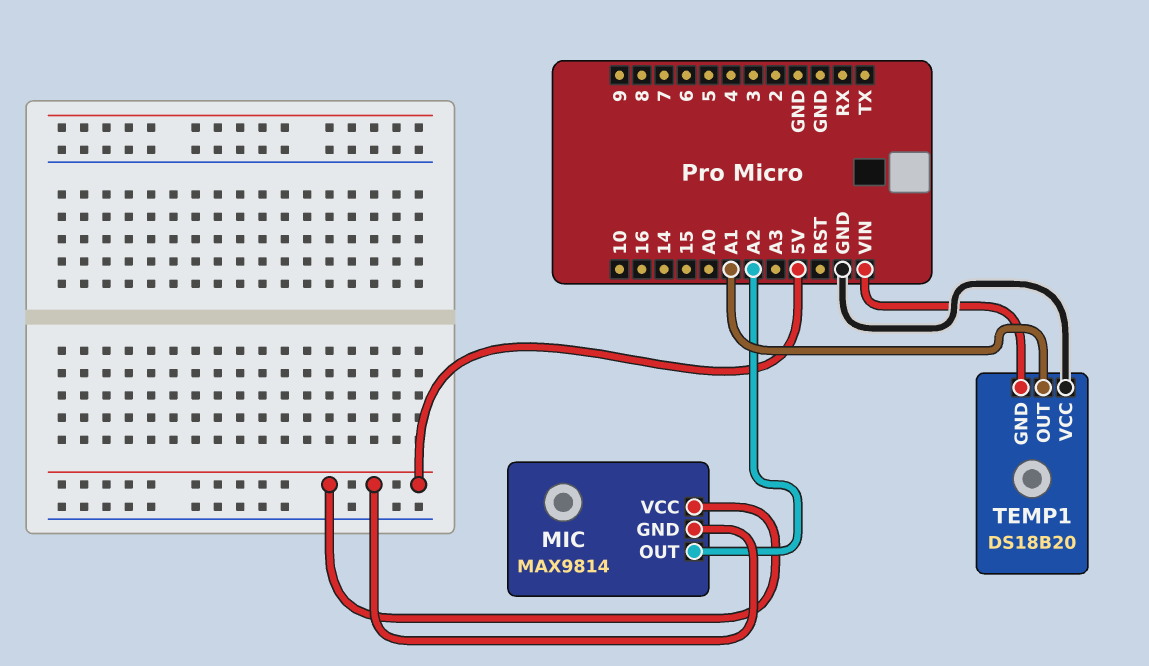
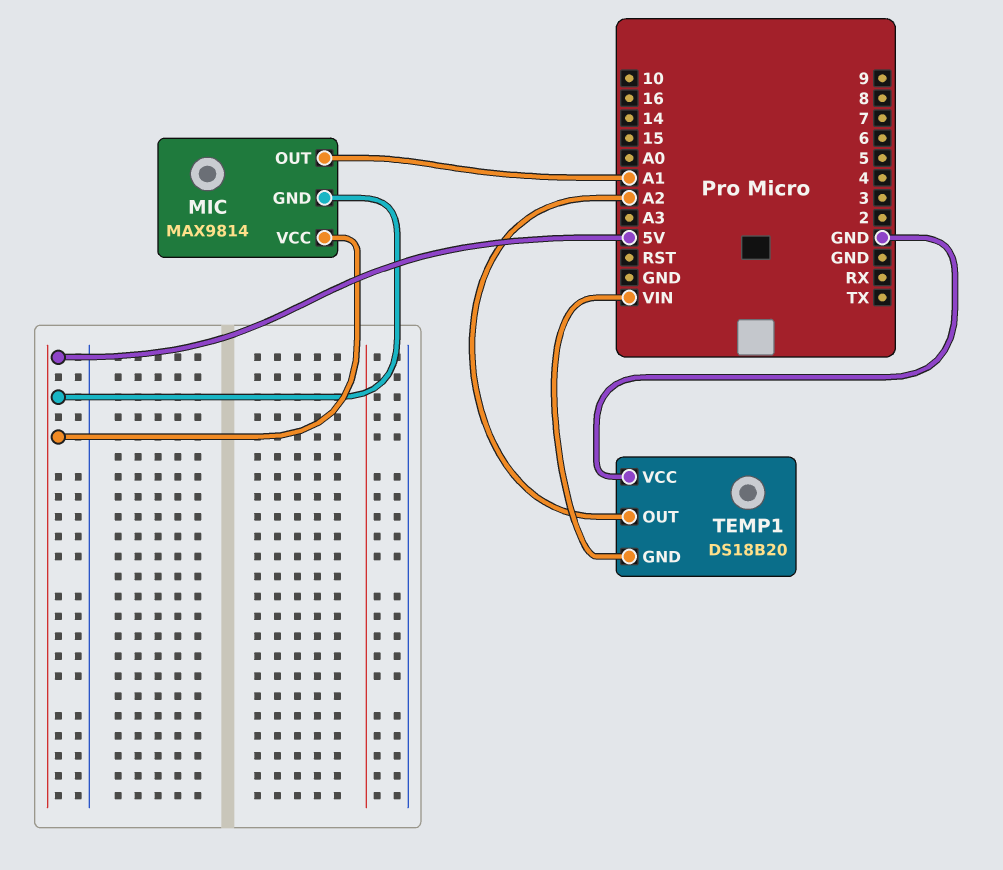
MIC pin OUT: A2 -> A1
TEMP1 pin OUT: A1 -> A2

